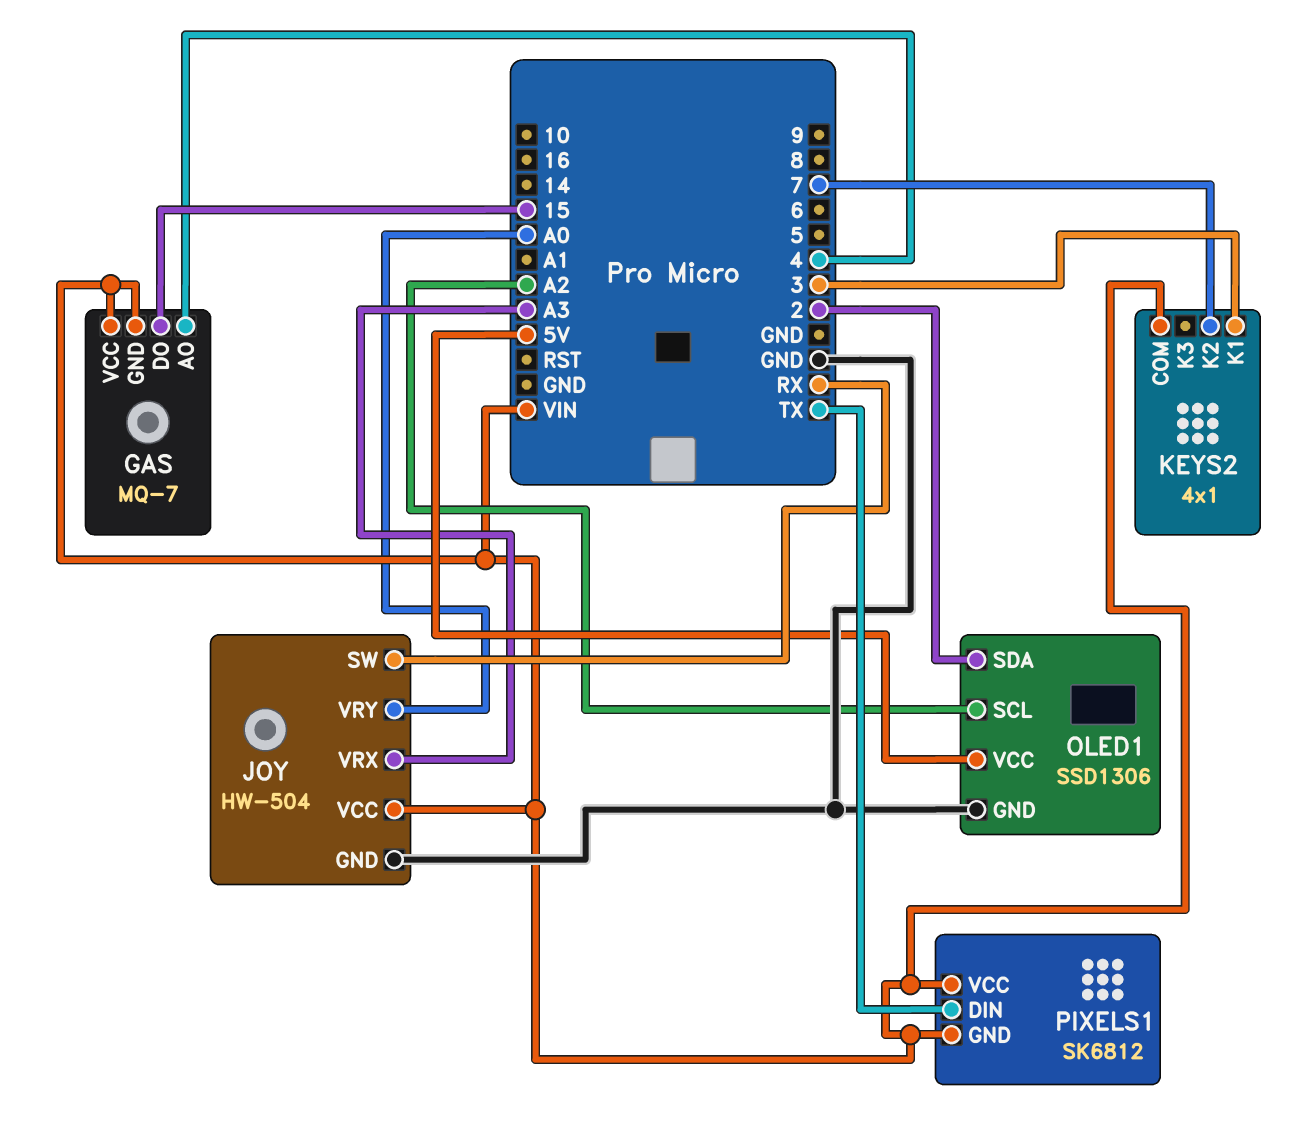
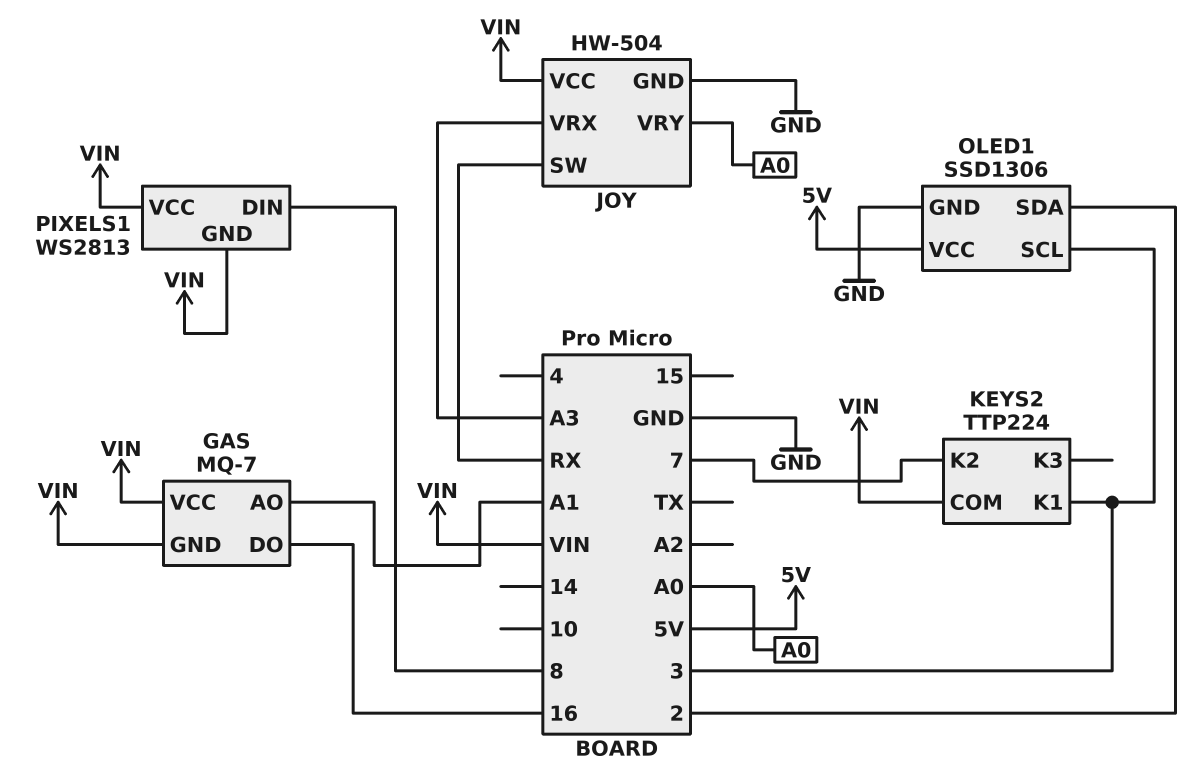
GAS pin AO: 4 -> A1
GAS pin DO: 15 -> 16
KEYS2: 4x1 -> TTP224
OLED1 pin SCL: A2 -> 3
PIXELS1: SK6812 -> WS2813
PIXELS1 pin DIN: TX -> 8

